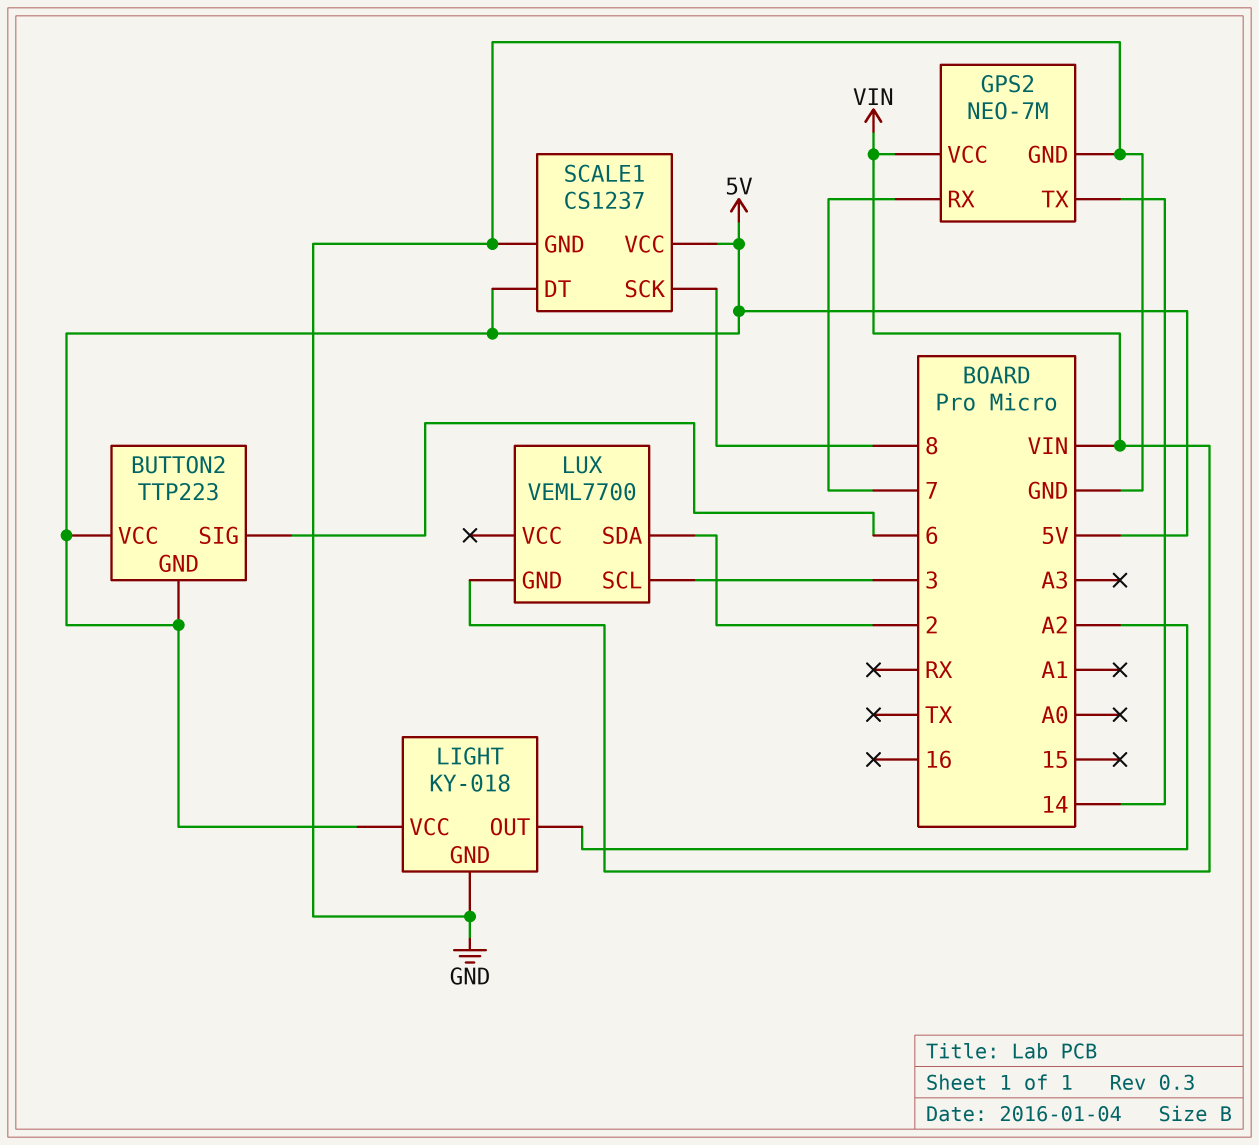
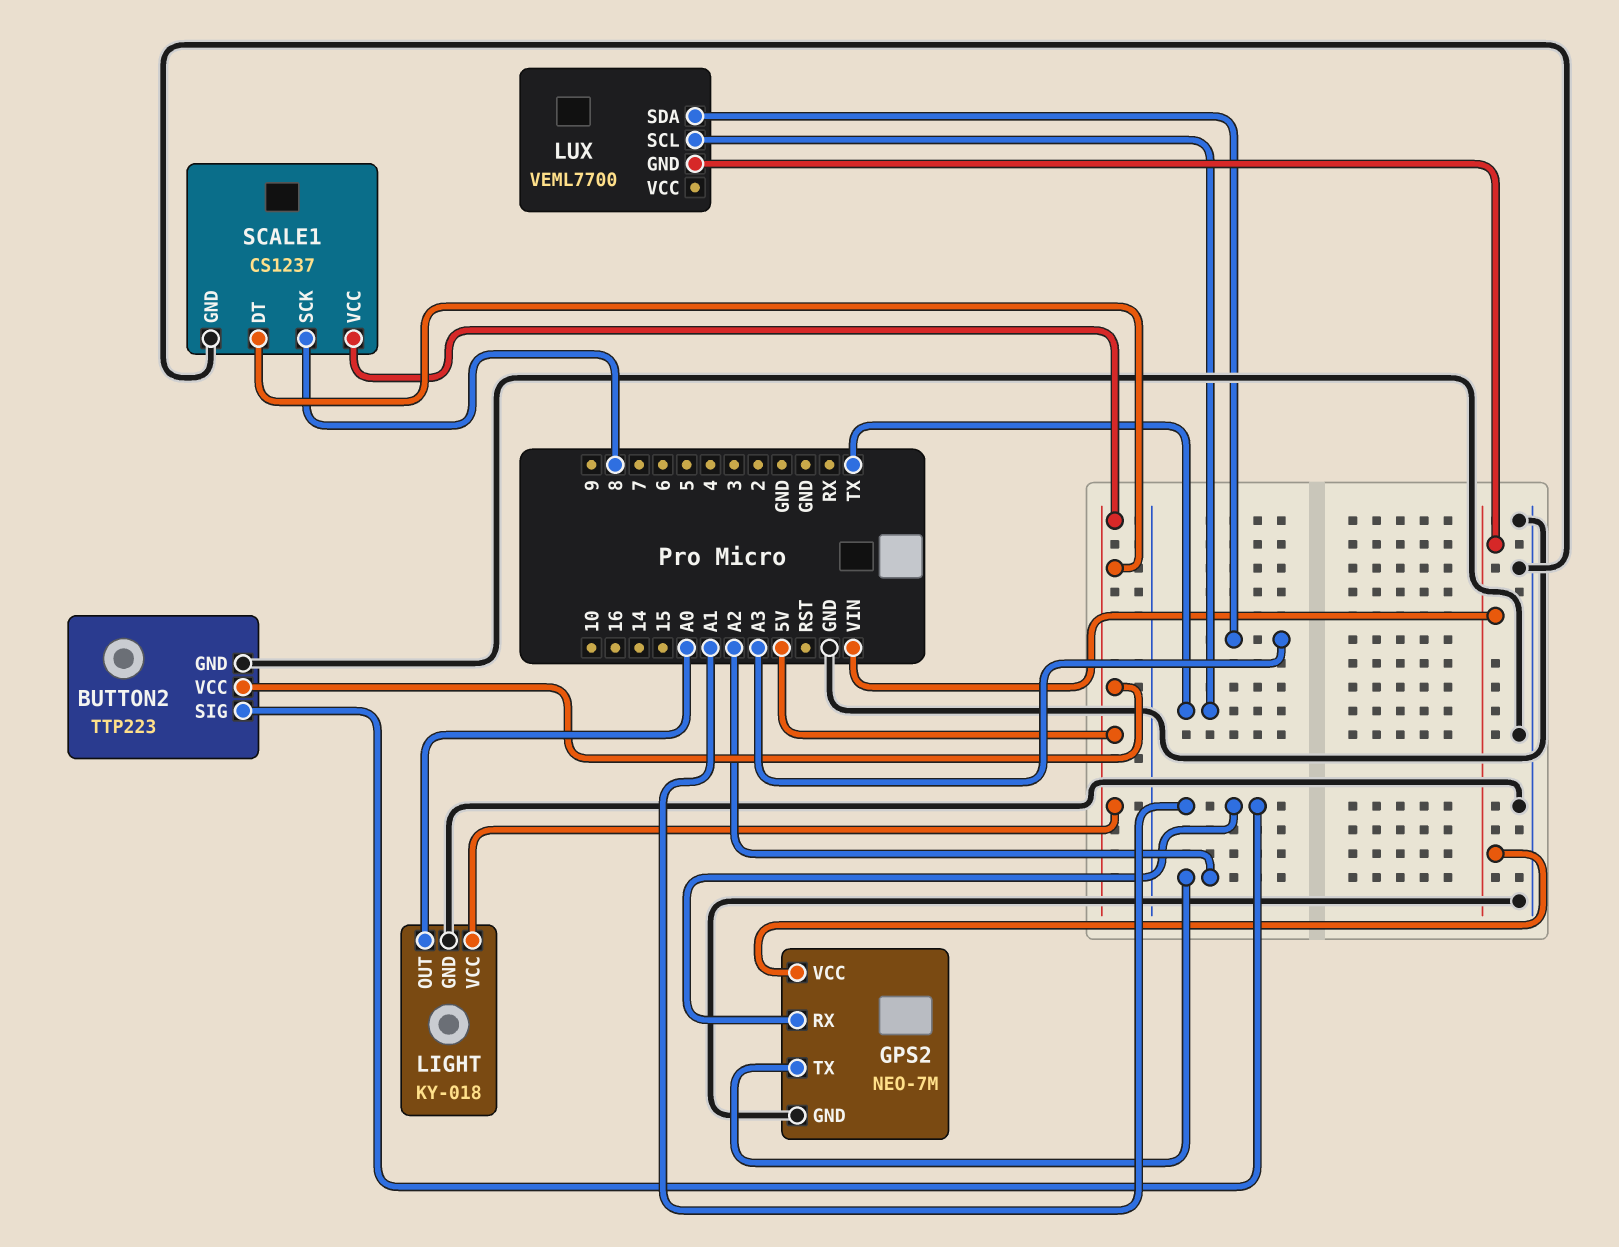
BUTTON2 pin GND: 5V -> GND
BUTTON2 pin SIG: 6 -> A1
GPS2 pin RX: 7 -> A1
GPS2 pin TX: 14 -> A2
LIGHT pin OUT: A2 -> A0
LUX pin SCL: 3 -> TX
LUX pin SDA: 2 -> A3

